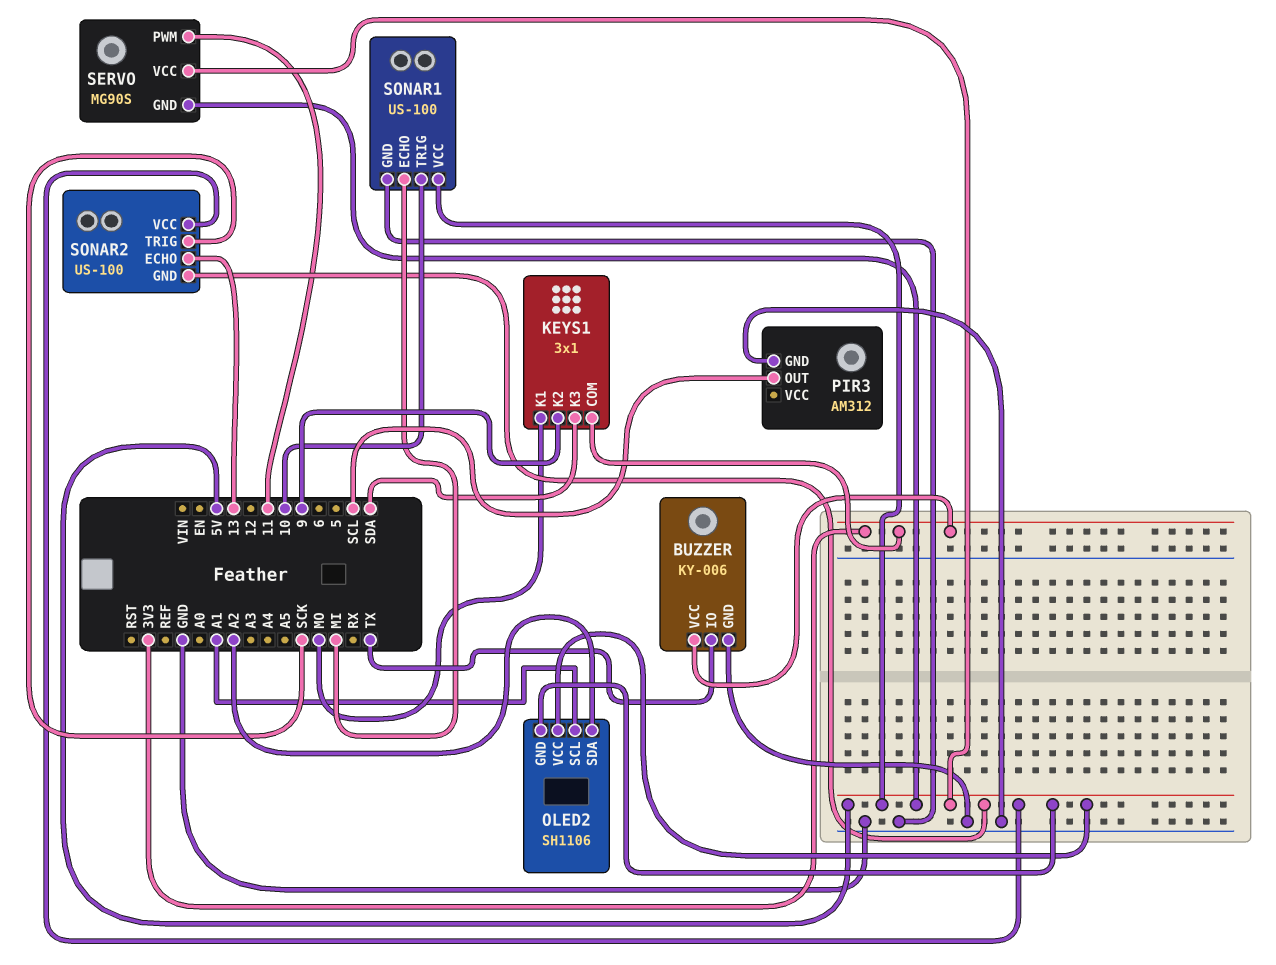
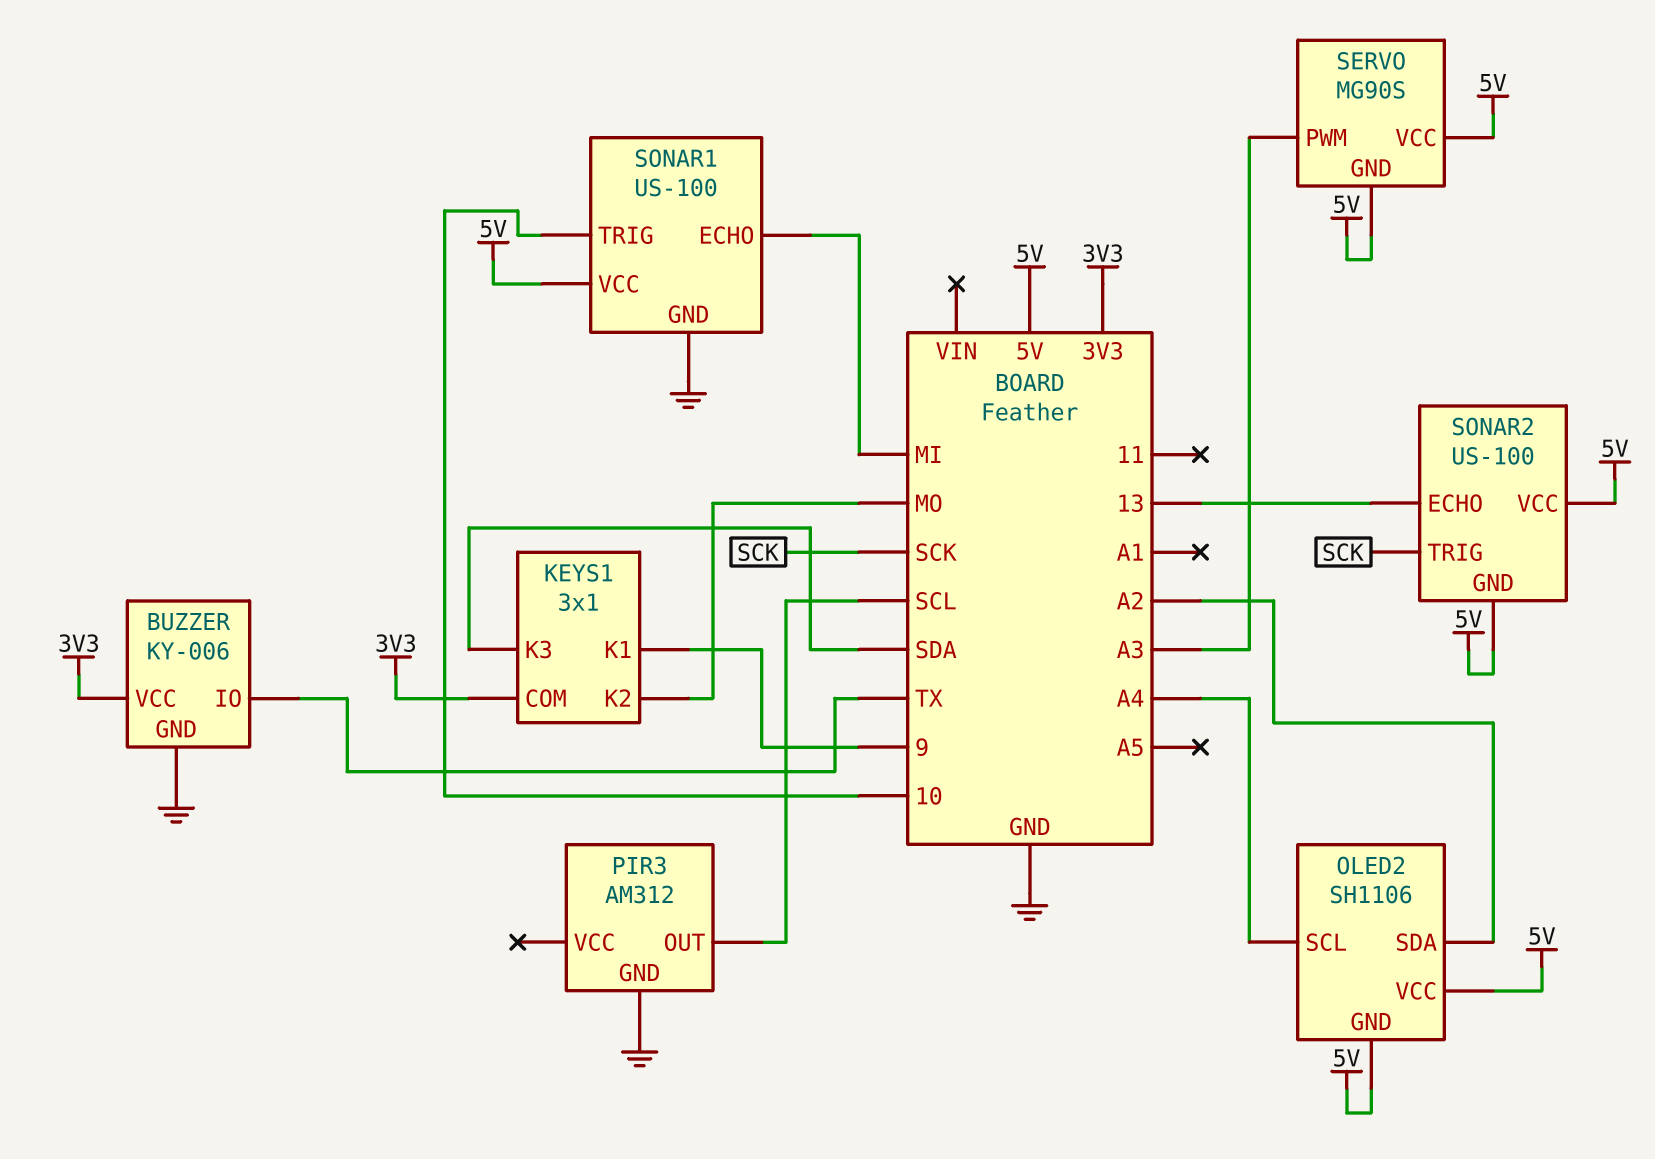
KEYS1 pin K1: MO -> 9
KEYS1 pin K2: 9 -> MO
OLED2 pin SCL: A1 -> A4
SERVO pin PWM: 11 -> A3

